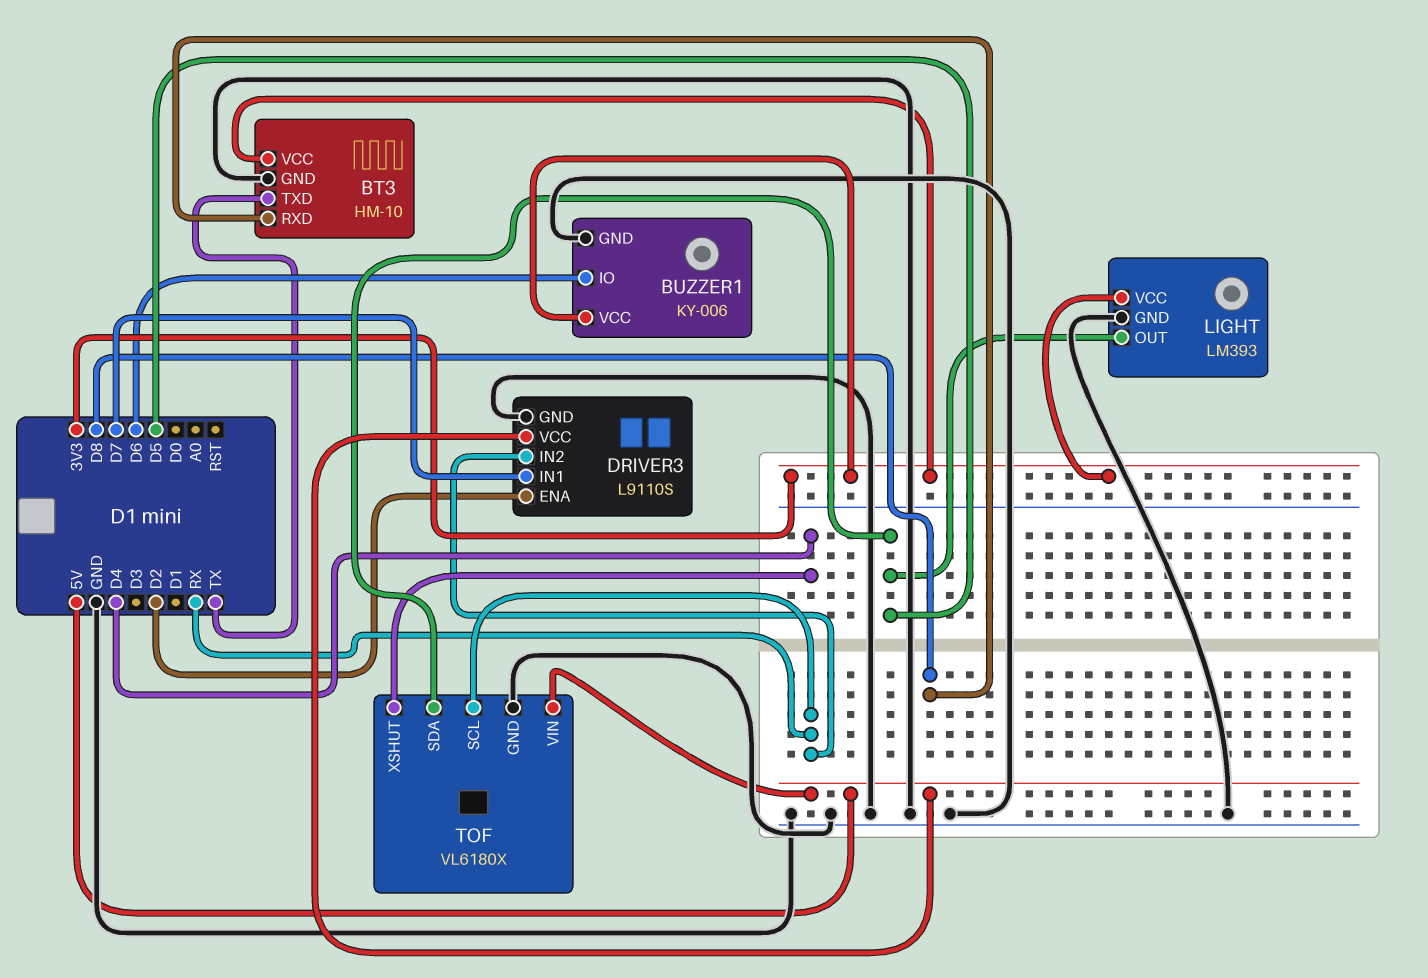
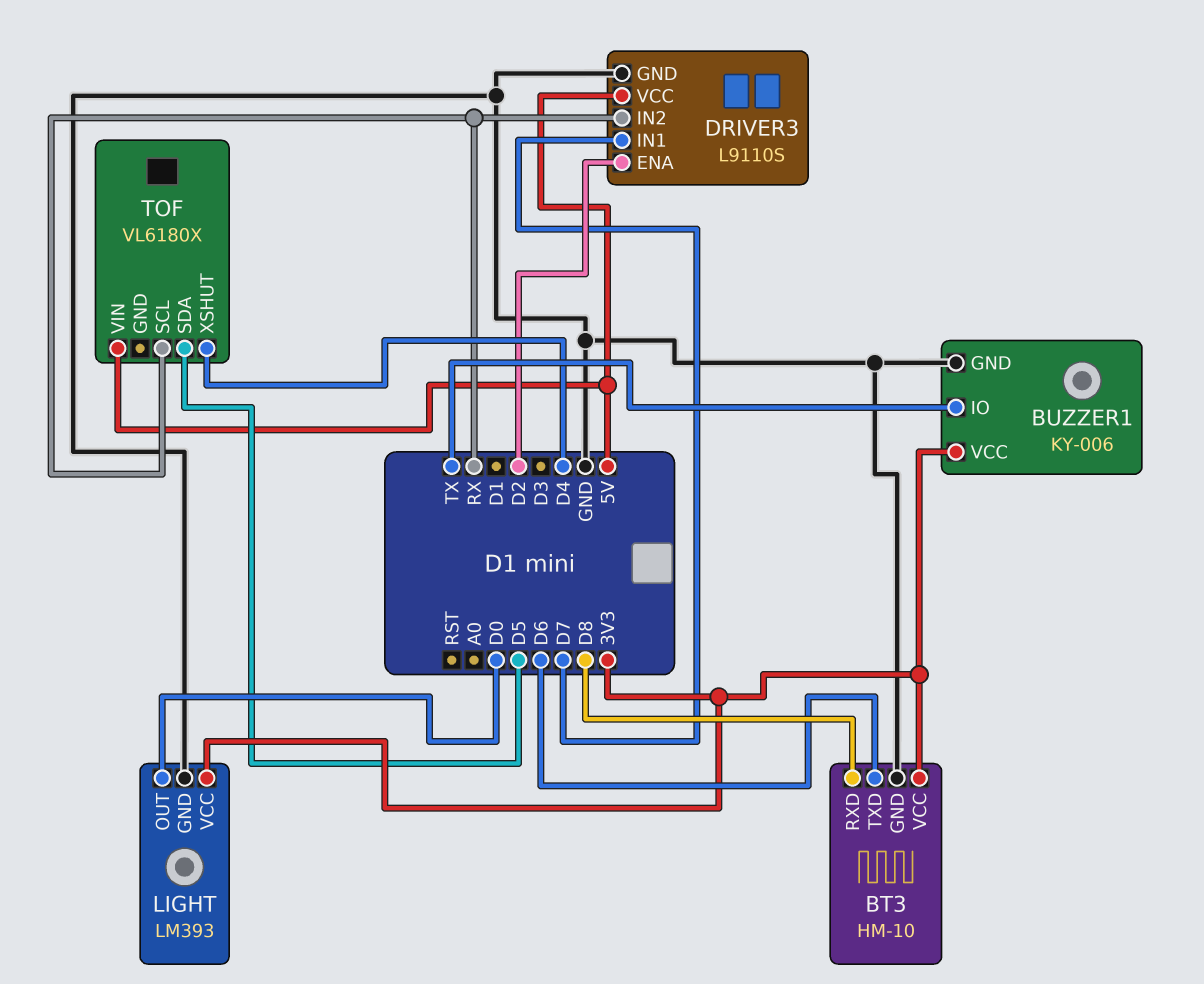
BT3 pin TXD: TX -> D6
BUZZER1 pin IO: D6 -> TX
LIGHT pin OUT: D5 -> D0
TOF pin GND: GND -> none

